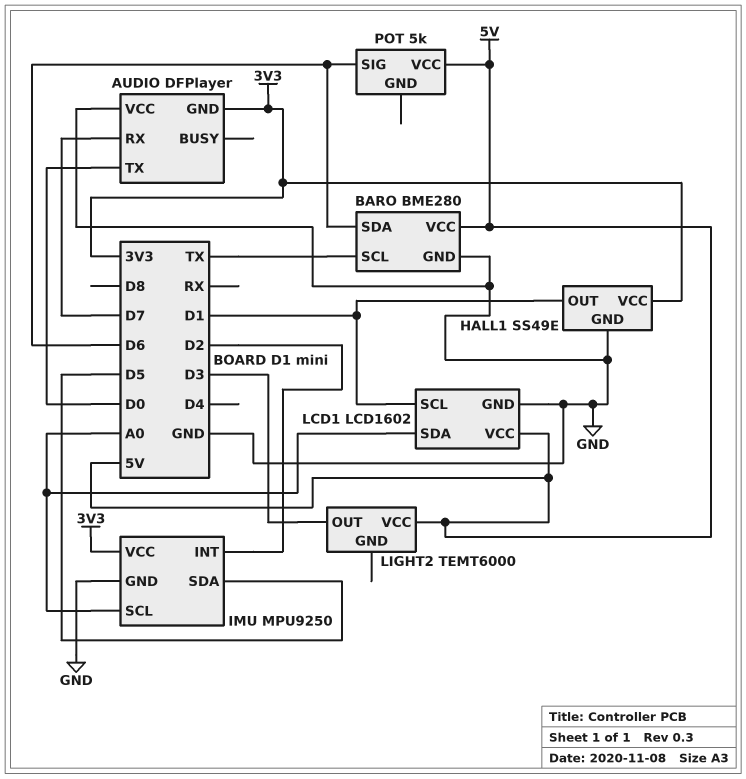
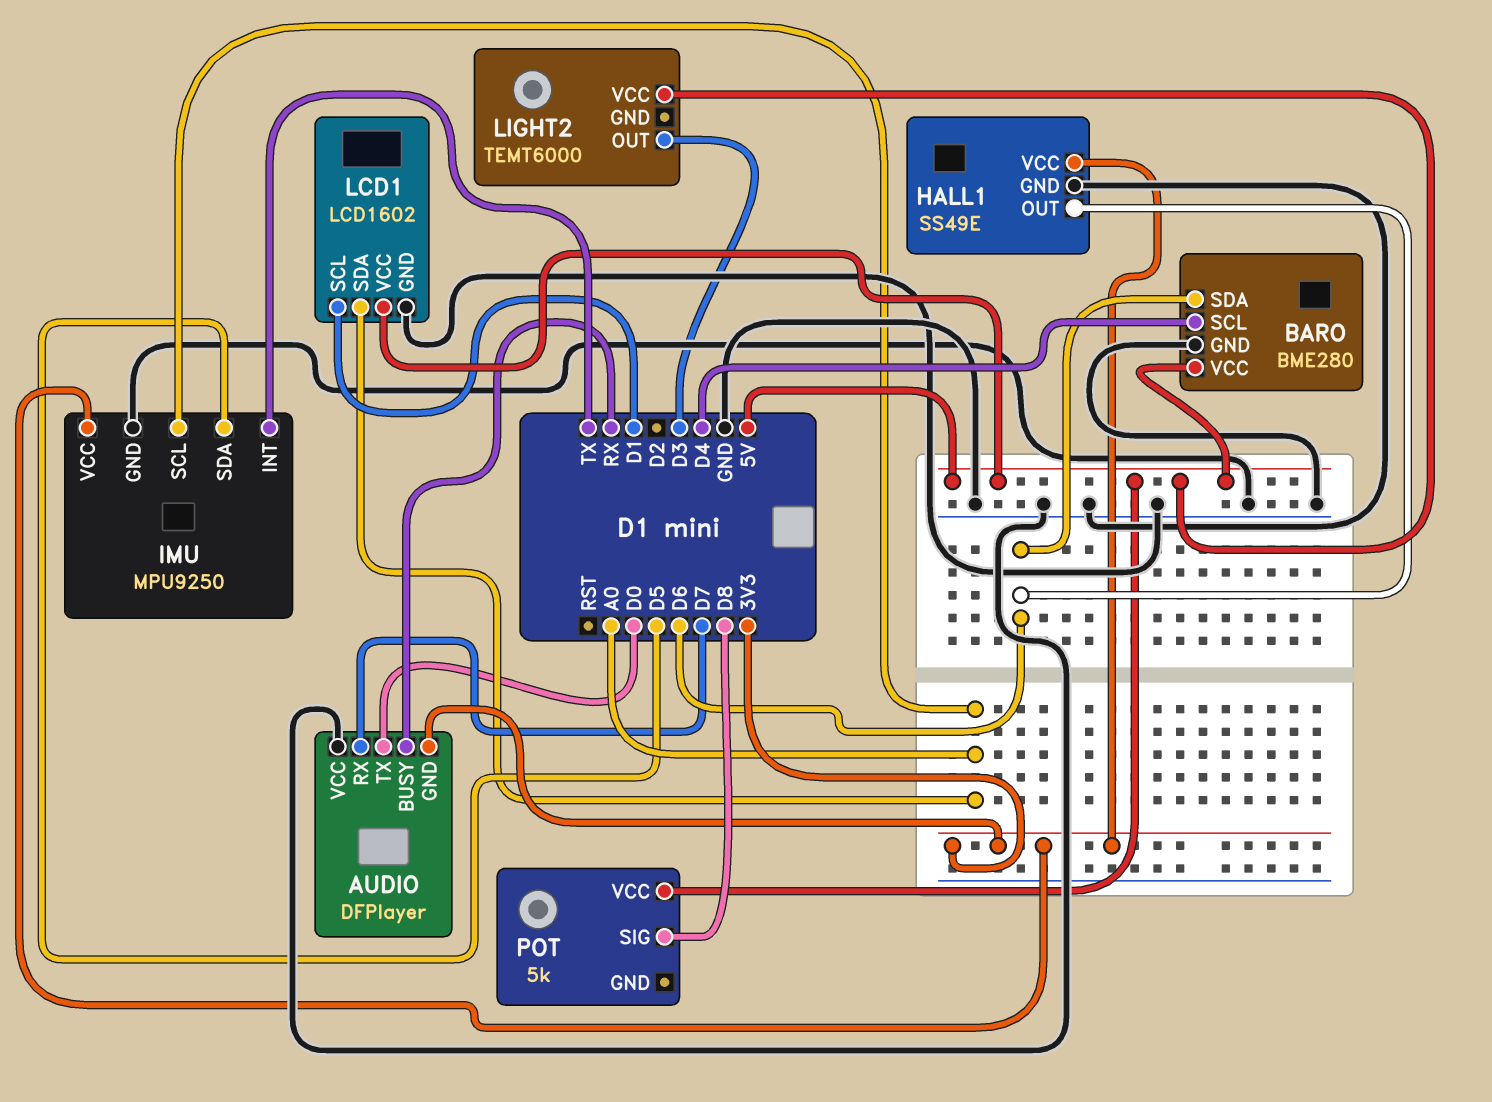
AUDIO pin BUSY: none -> RX
BARO pin SCL: TX -> D4
HALL1 pin OUT: D1 -> D6
IMU pin INT: D2 -> TX
POT pin SIG: D6 -> D8

